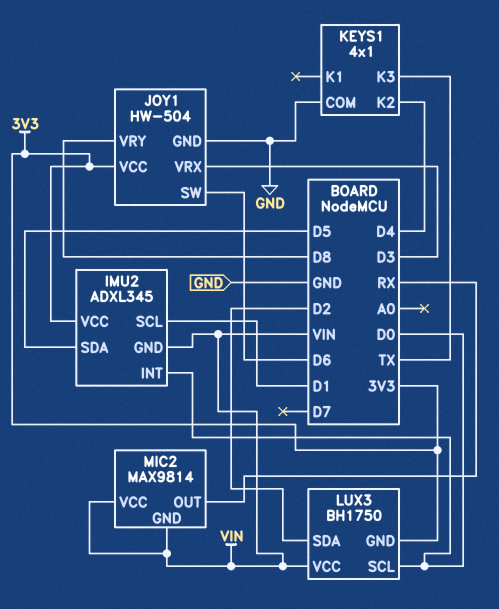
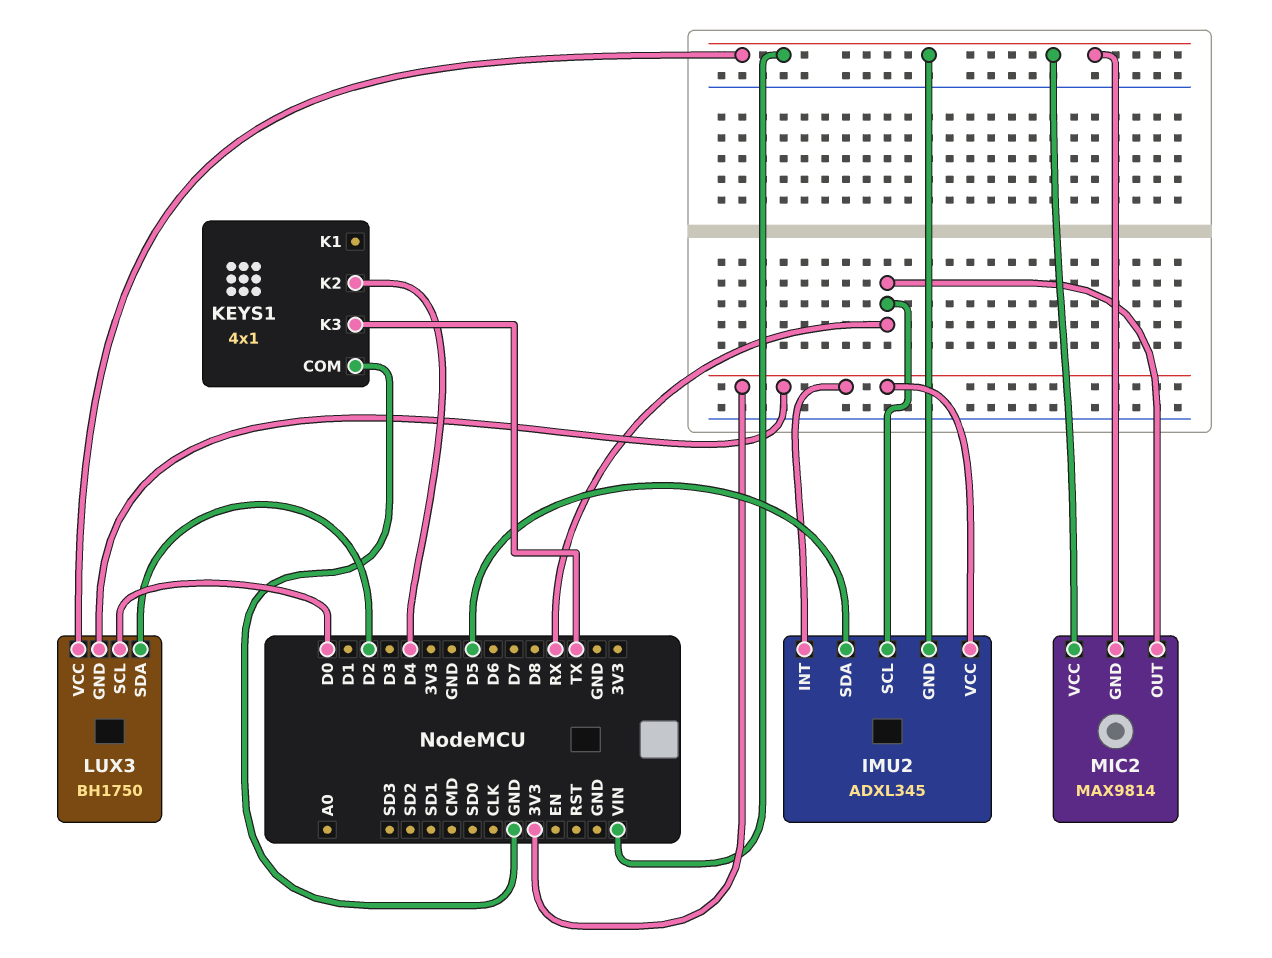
IMU2 pin INT: D0 -> 3V3
IMU2 pin SCL: D1 -> RX
JOY1: HW-504 -> none
JOY1 pin GND: GND -> none
JOY1 pin SW: D6 -> none
JOY1 pin VCC: 3V3 -> none
JOY1 pin VRX: D3 -> none
JOY1 pin VRY: D8 -> none

